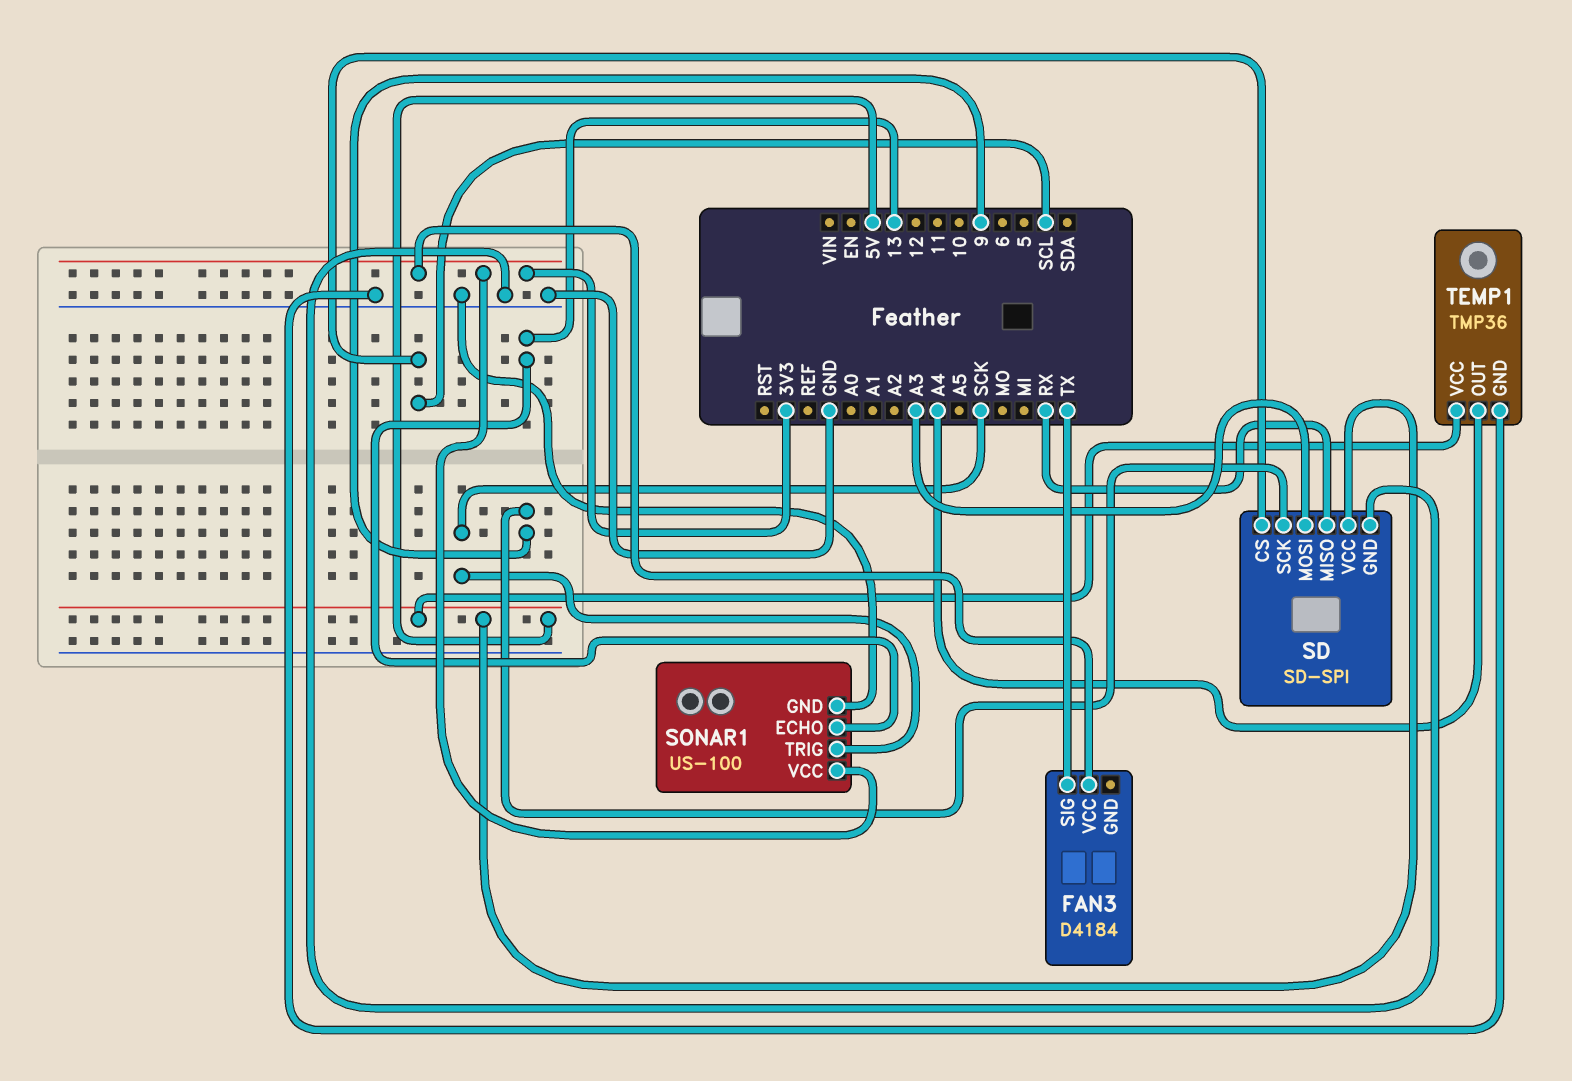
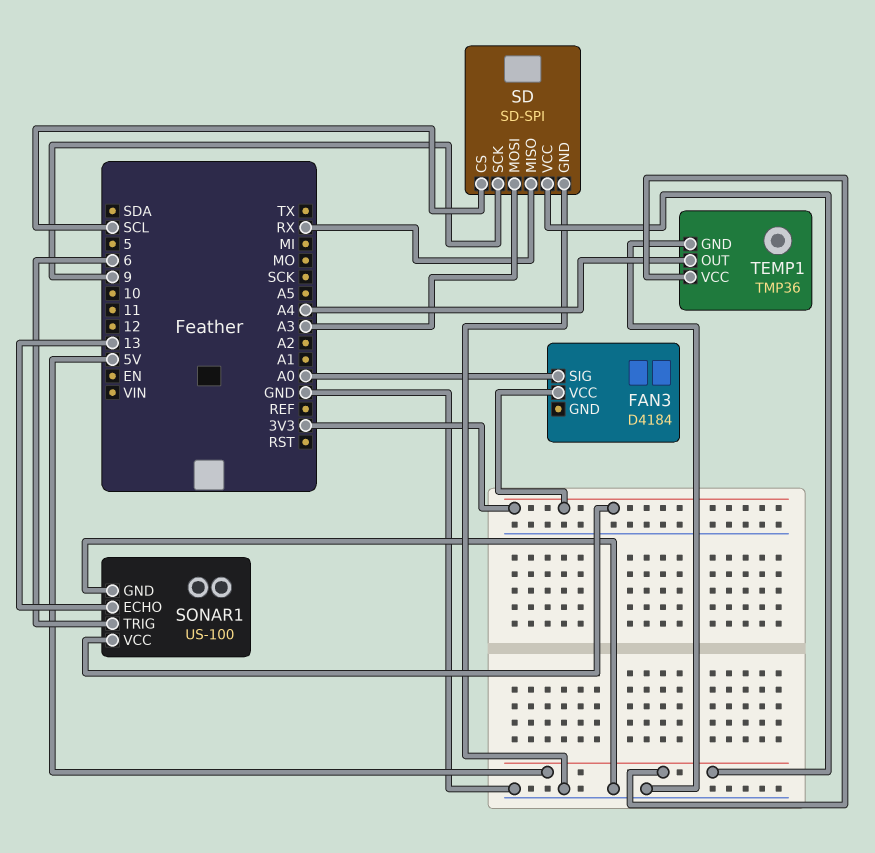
FAN3 pin SIG: TX -> A0
SONAR1 pin TRIG: SCK -> 6

